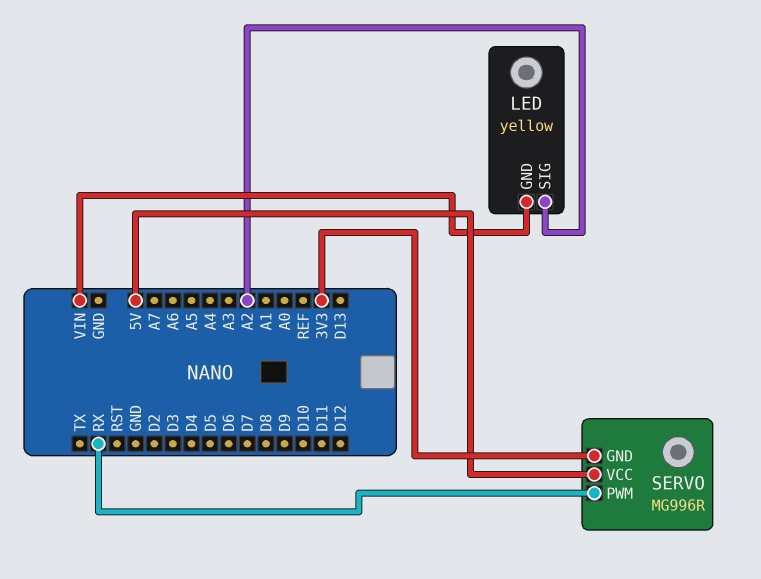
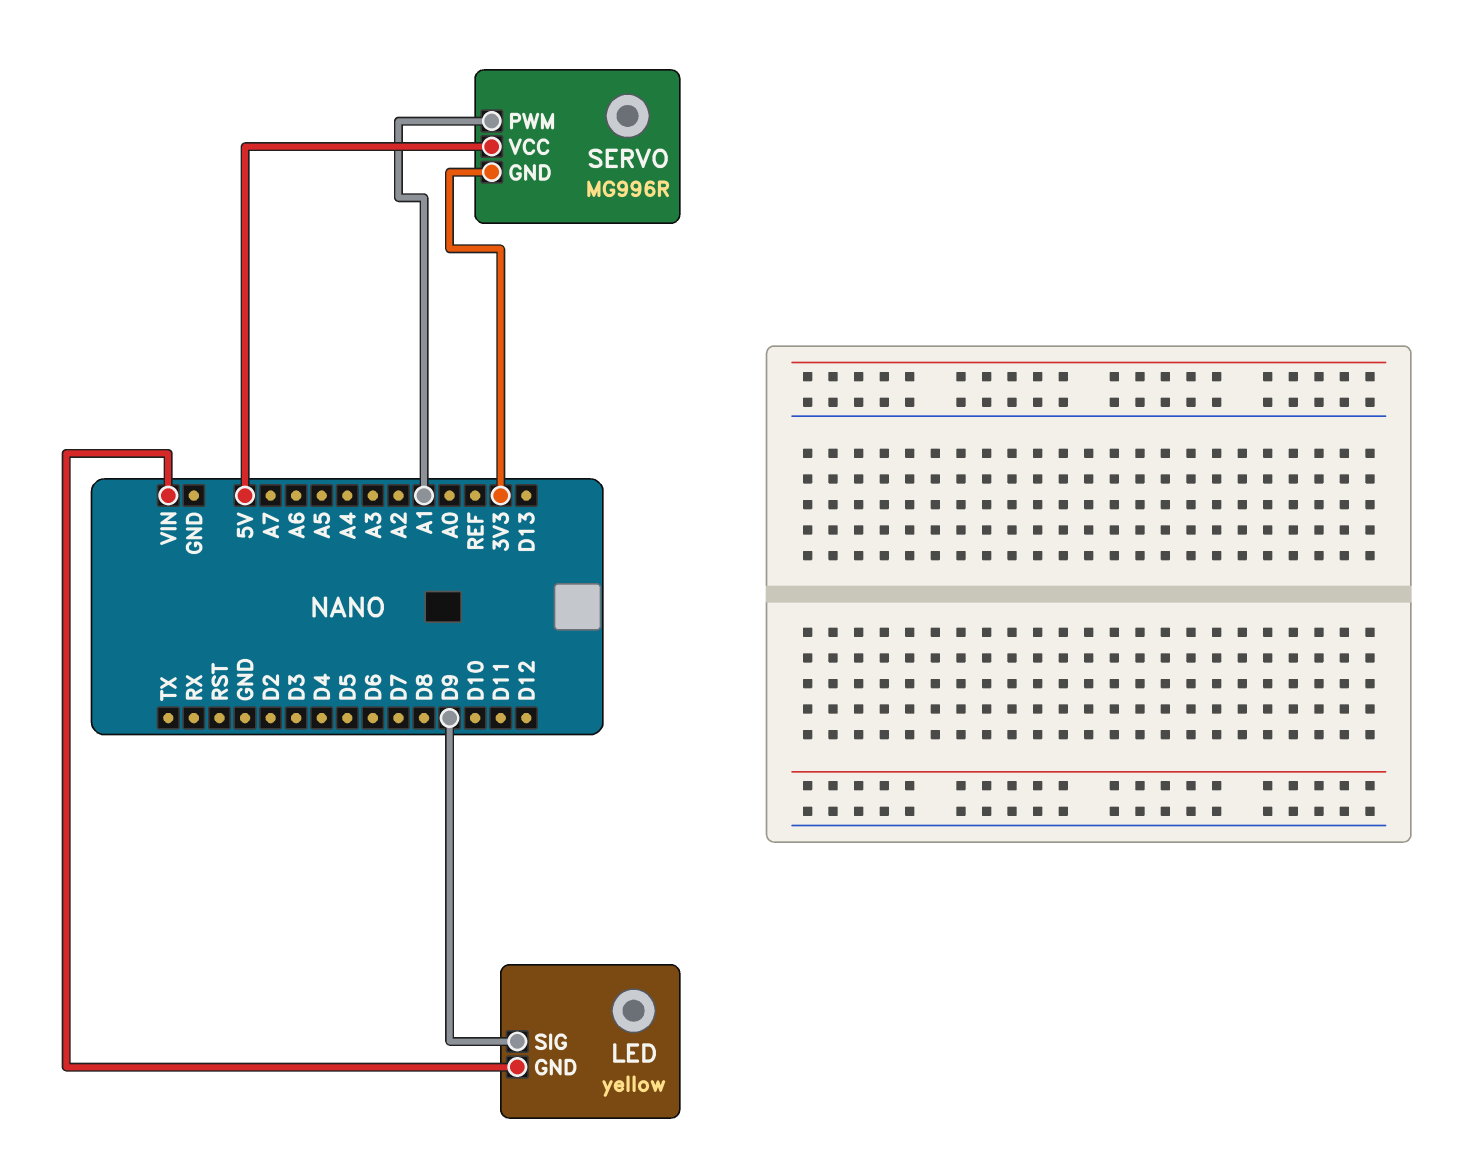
LED pin SIG: A2 -> D9
SERVO pin PWM: RX -> A1

